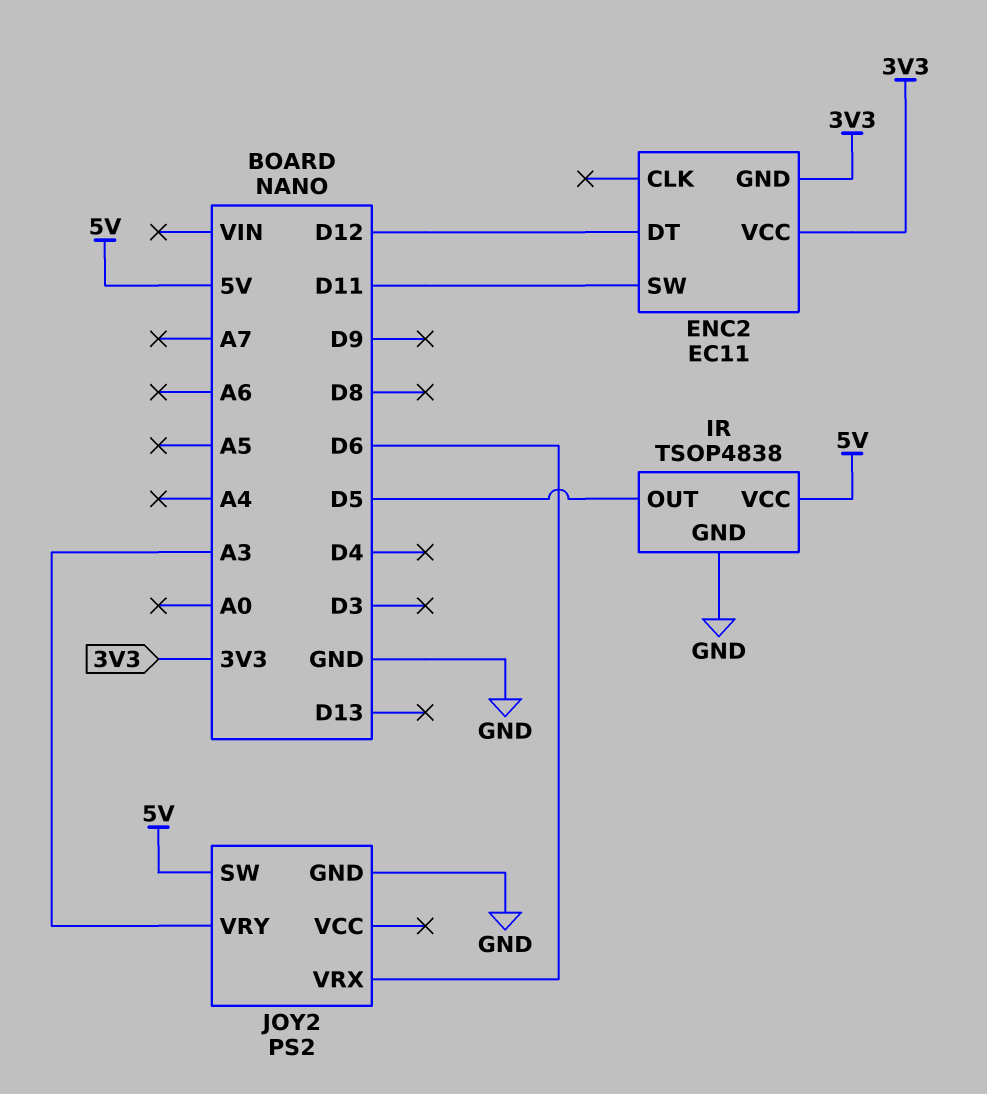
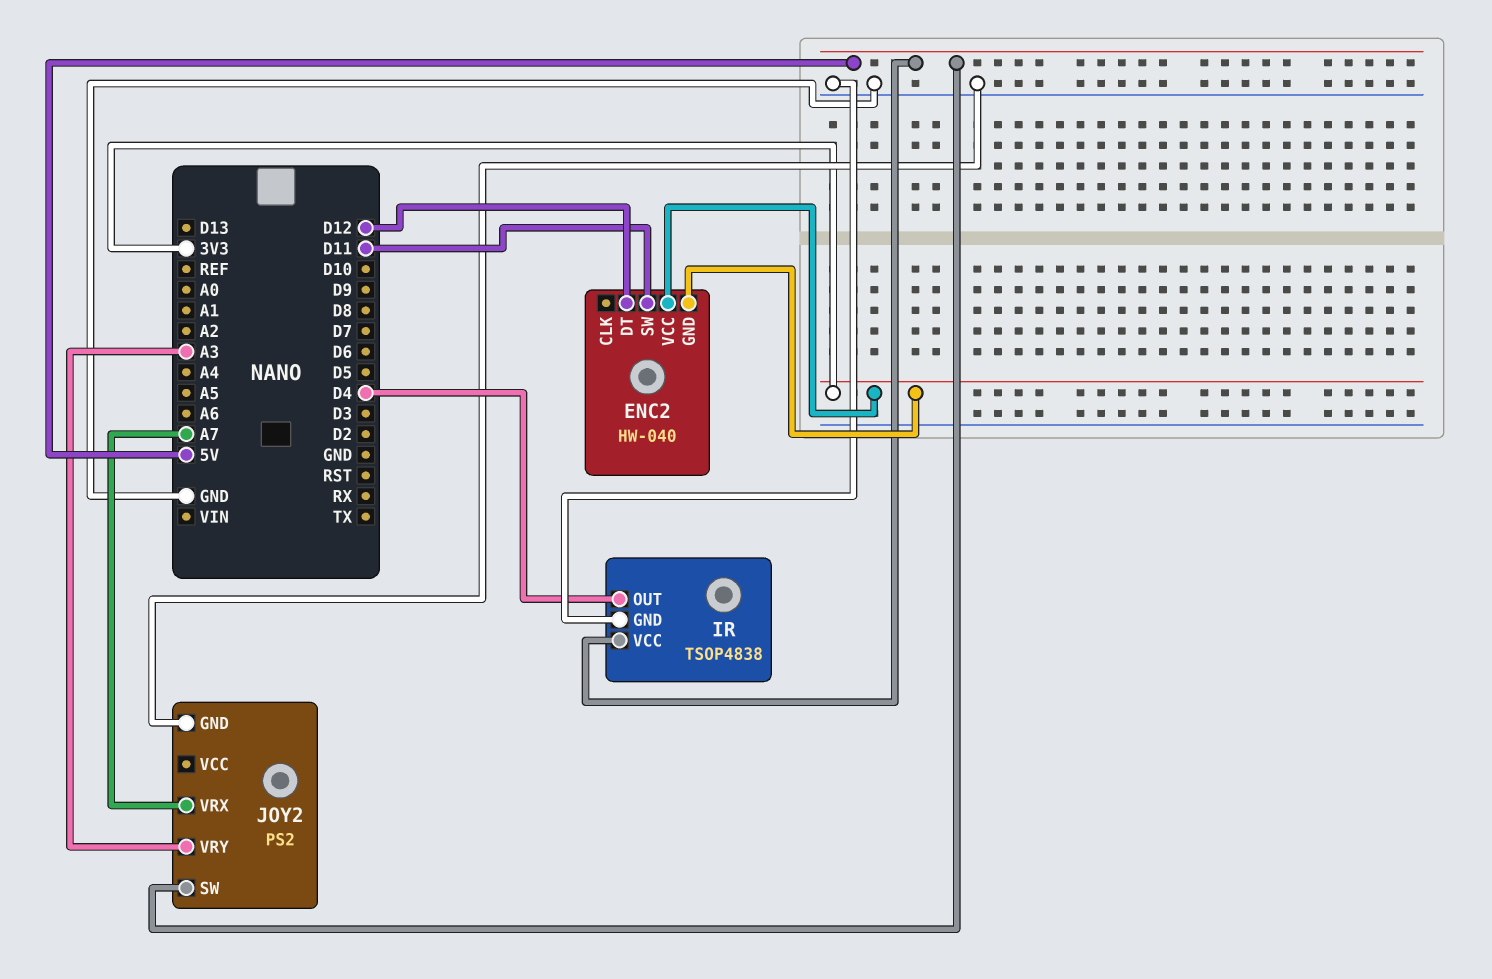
ENC2: EC11 -> HW-040
IR pin OUT: D5 -> D4
JOY2 pin VRX: D6 -> A7

